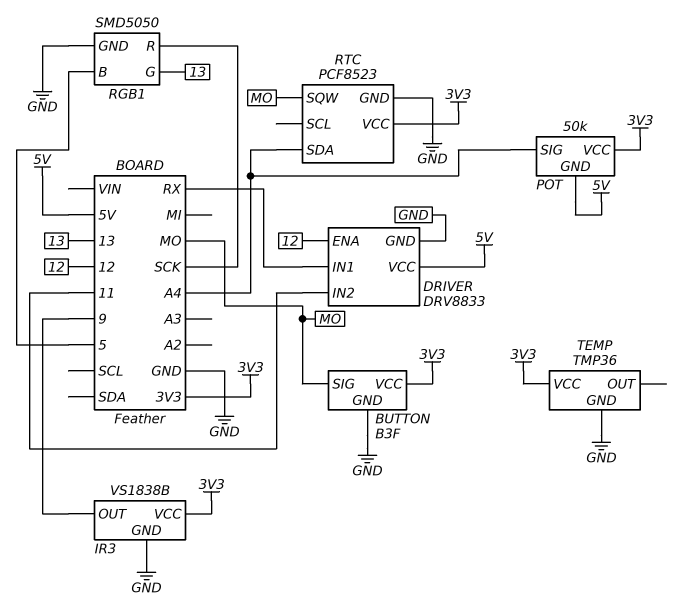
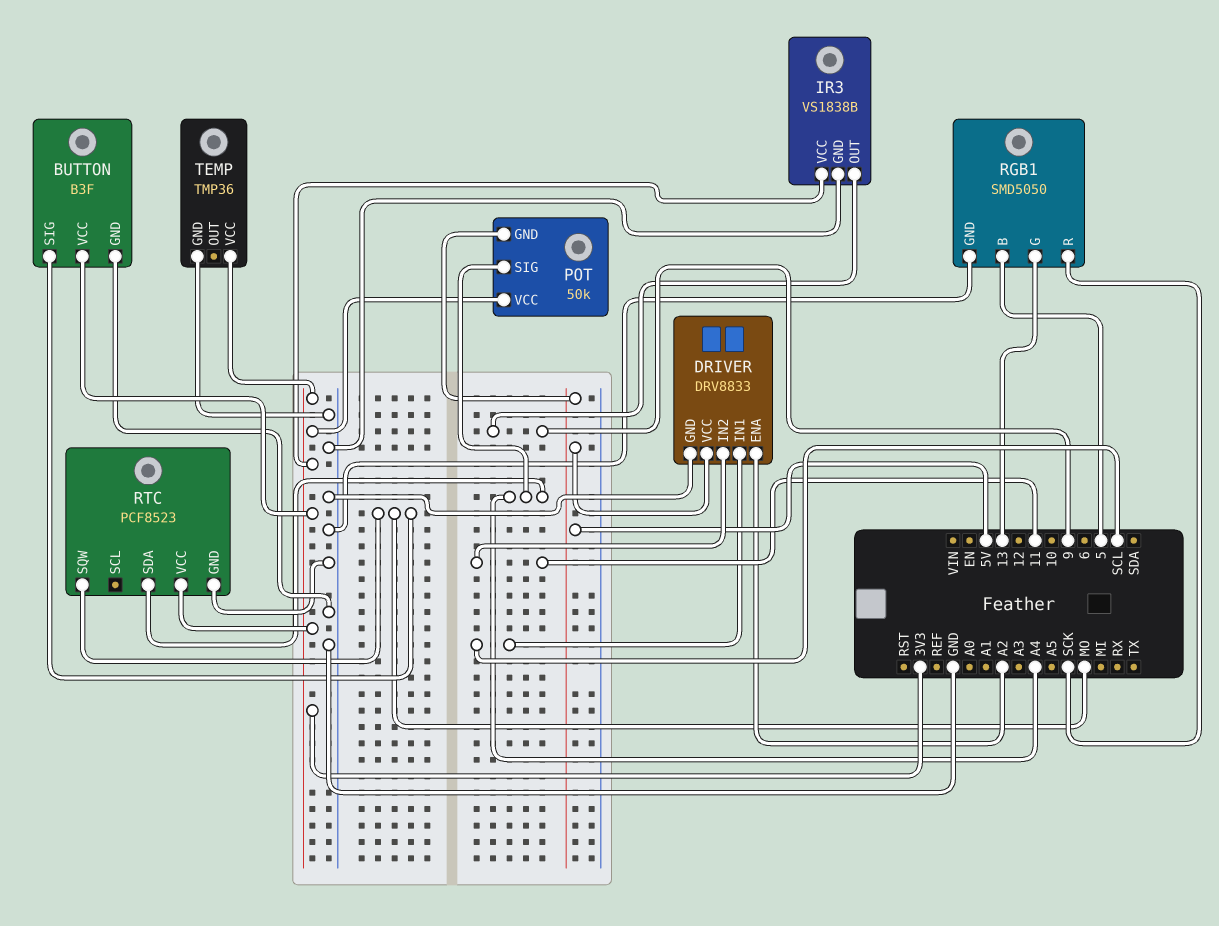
DRIVER pin ENA: 12 -> A2
DRIVER pin IN1: RX -> SCL

